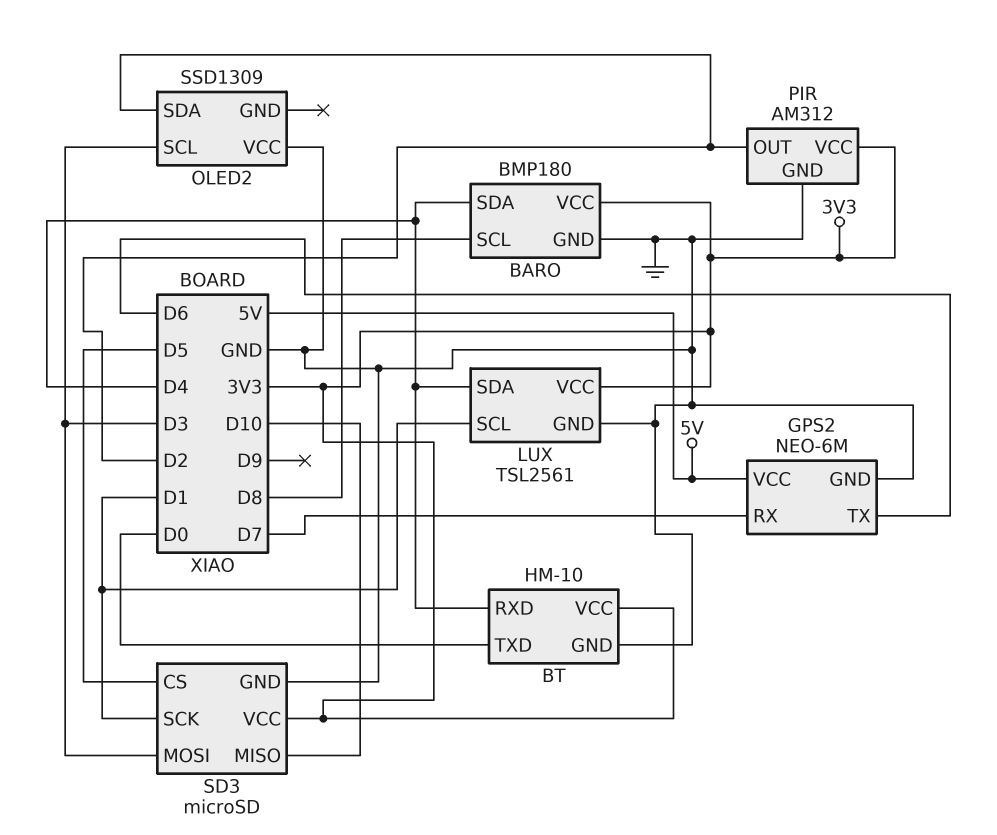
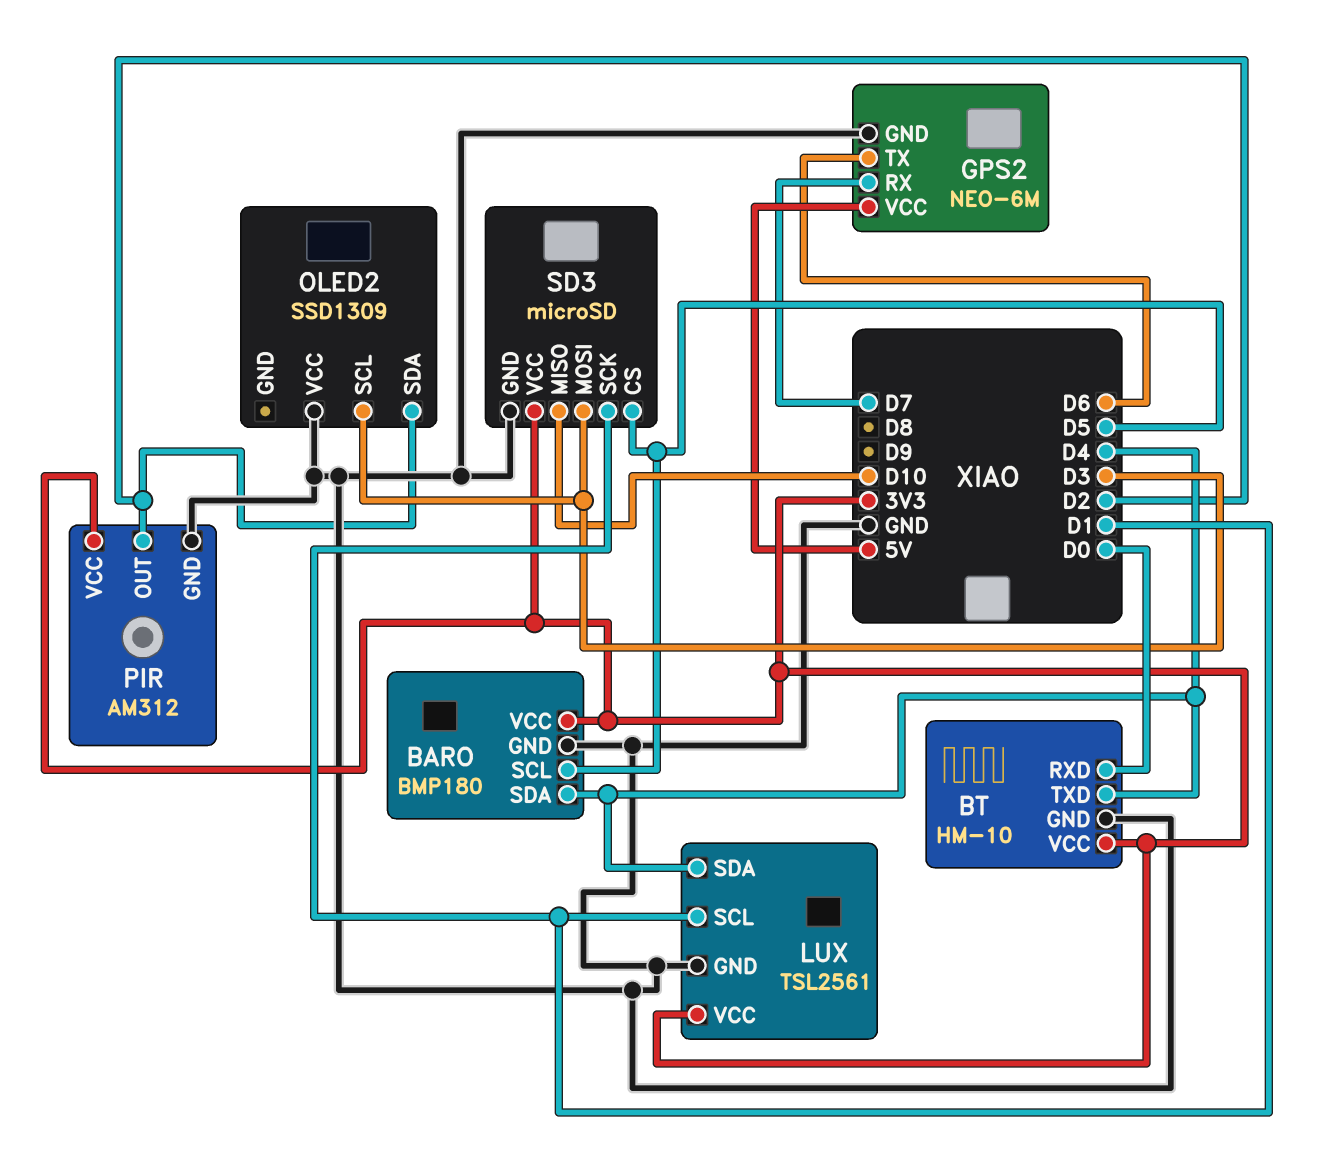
BARO pin SCL: D8 -> D5
BT pin RXD: D4 -> D0
BT pin TXD: D0 -> D4

